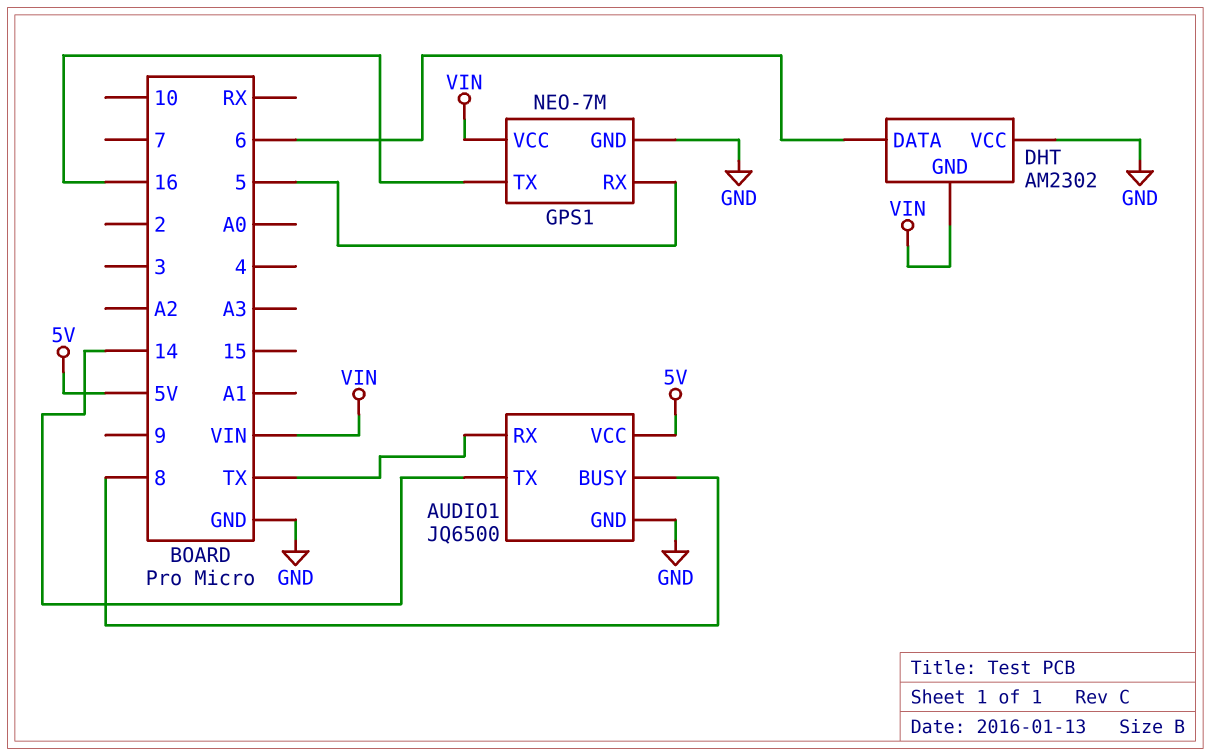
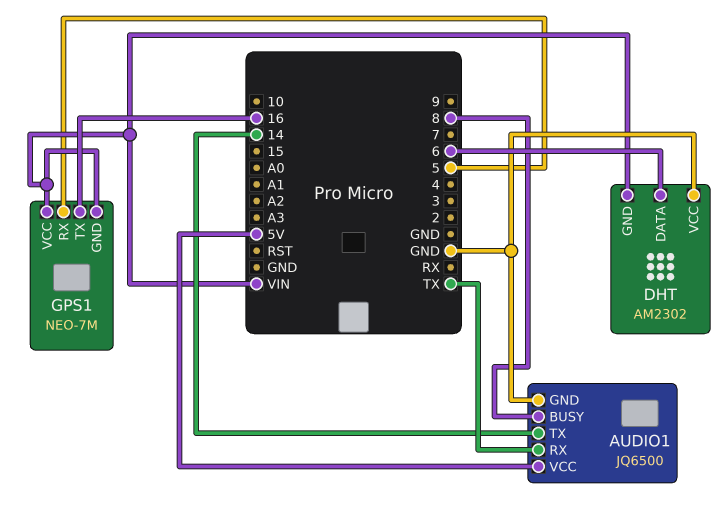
GPS1 pin GND: GND -> VIN

